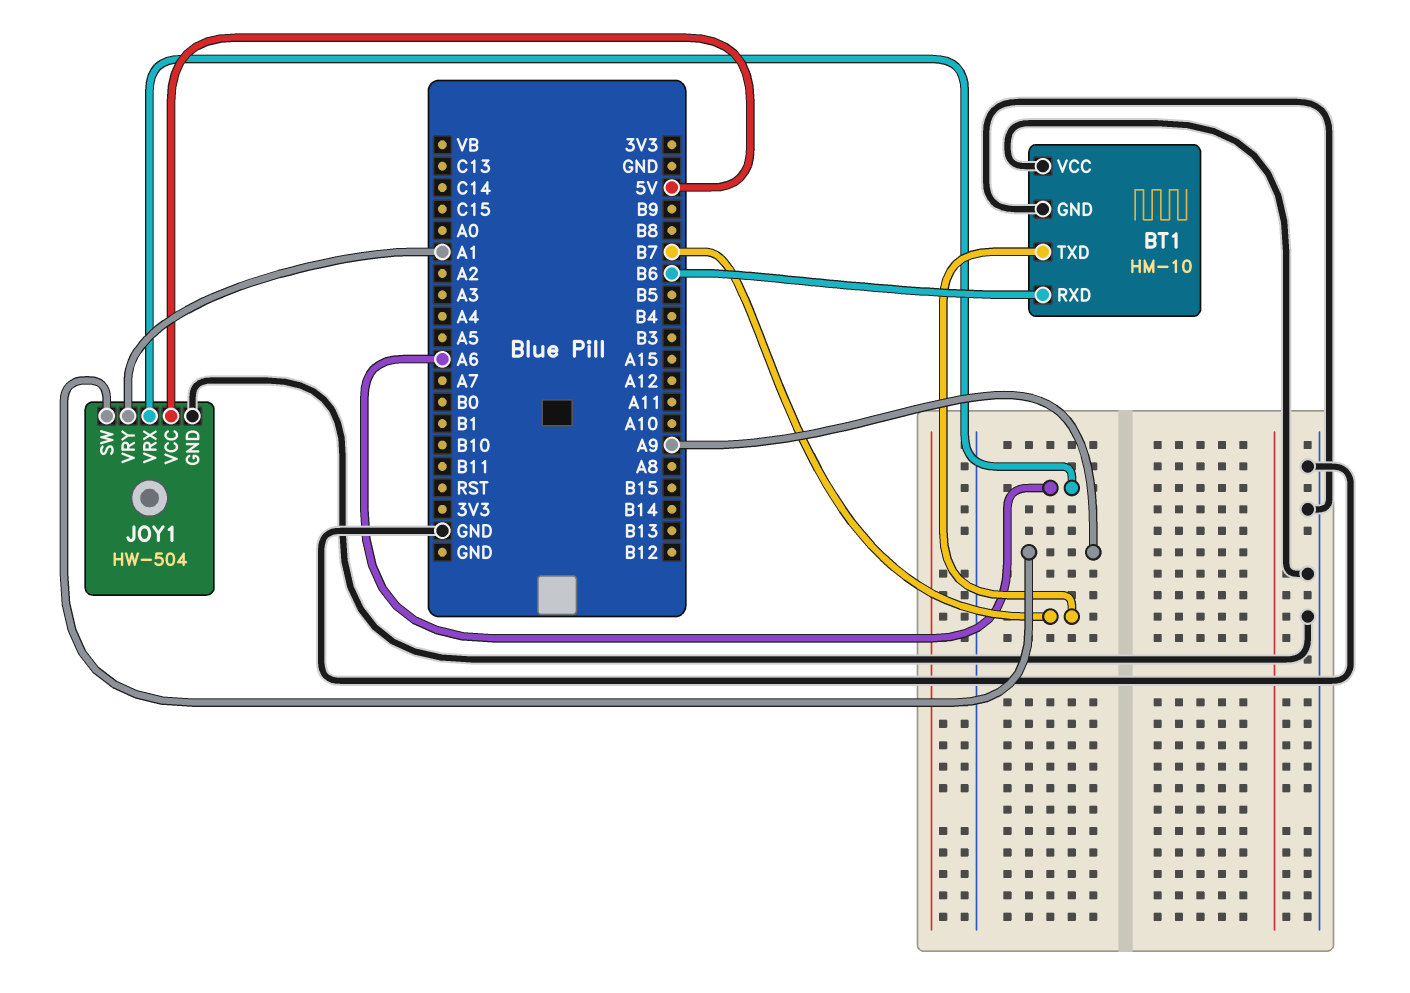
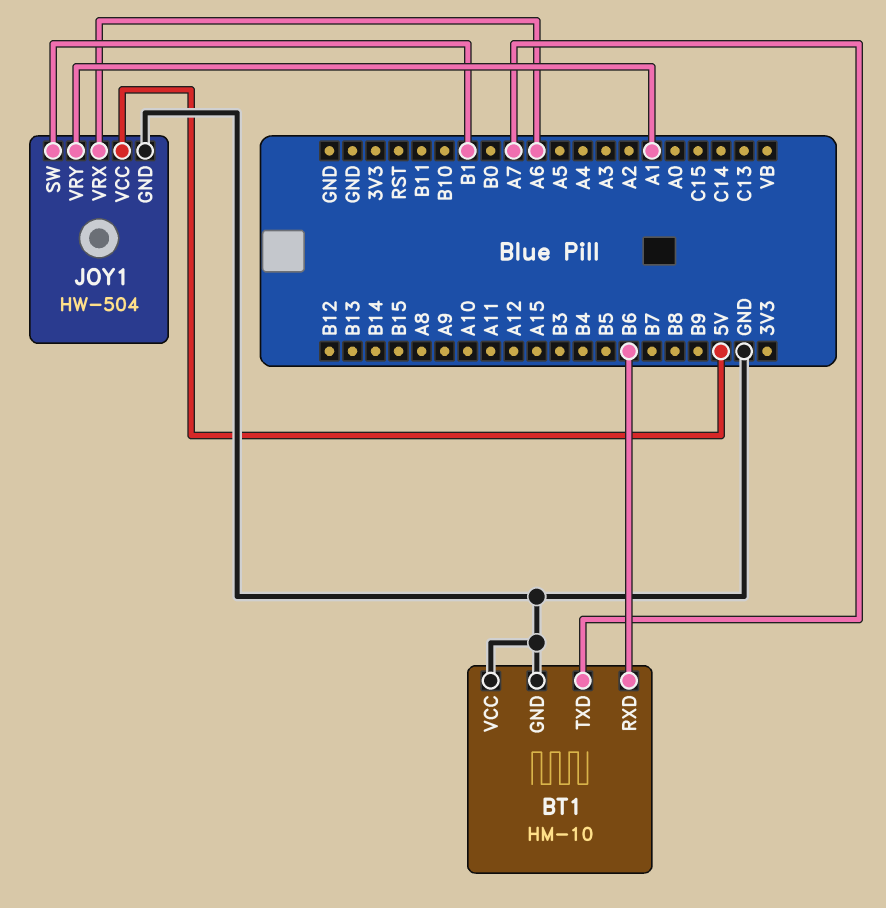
BT1 pin TXD: B7 -> A7
JOY1 pin SW: A9 -> B1

